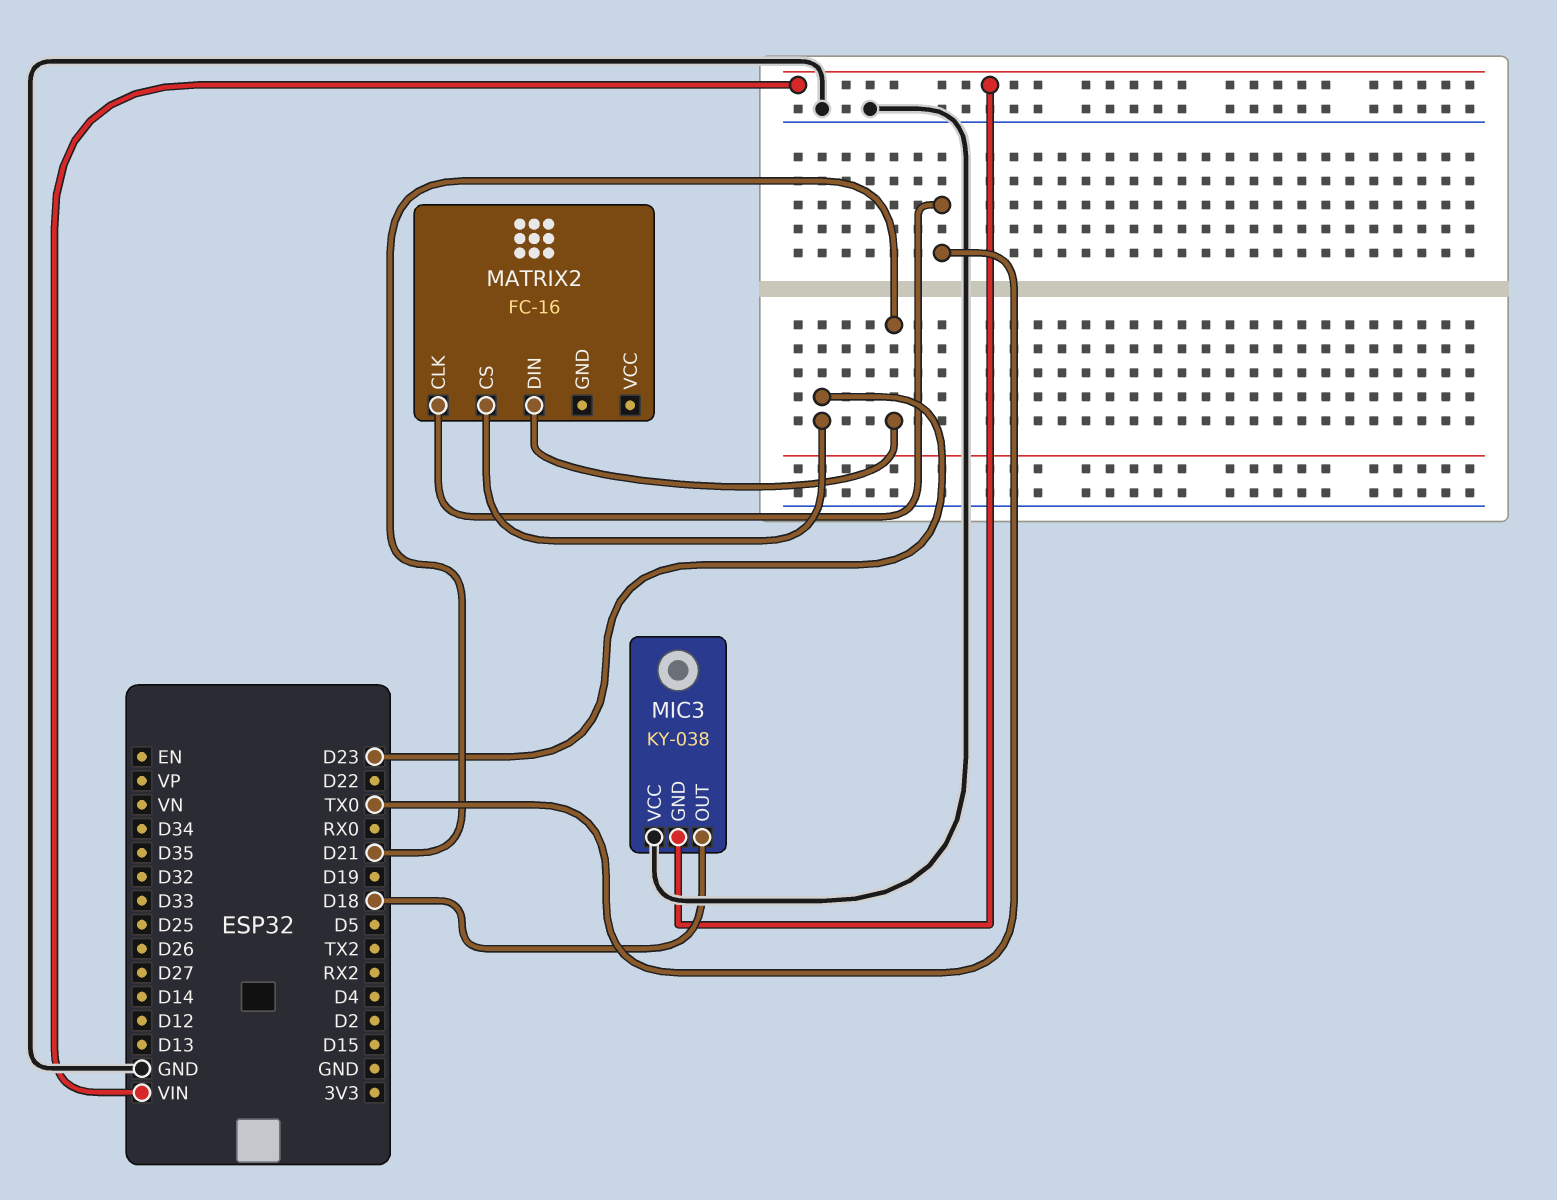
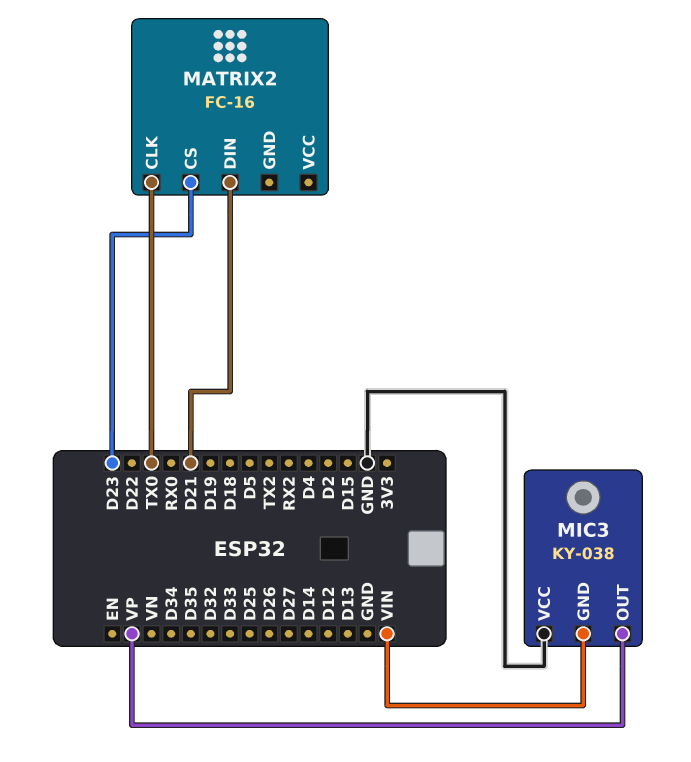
MIC3 pin OUT: D18 -> VP

